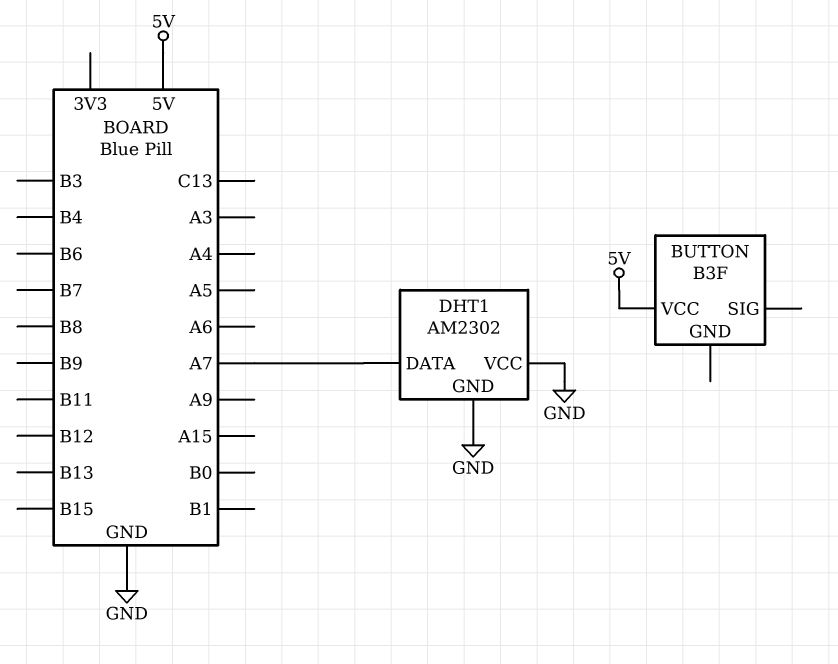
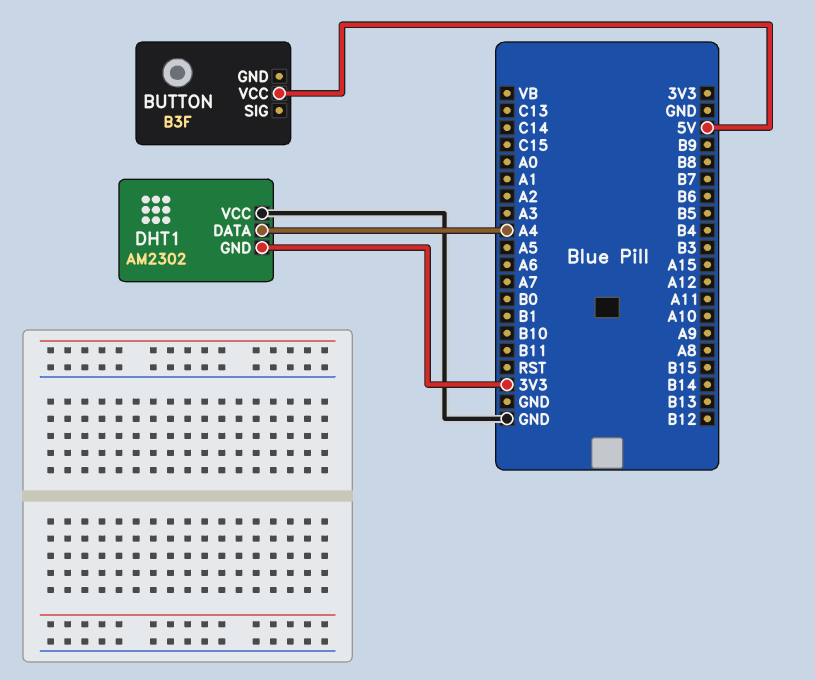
DHT1 pin DATA: A7 -> A4
DHT1 pin GND: GND -> 3V3

